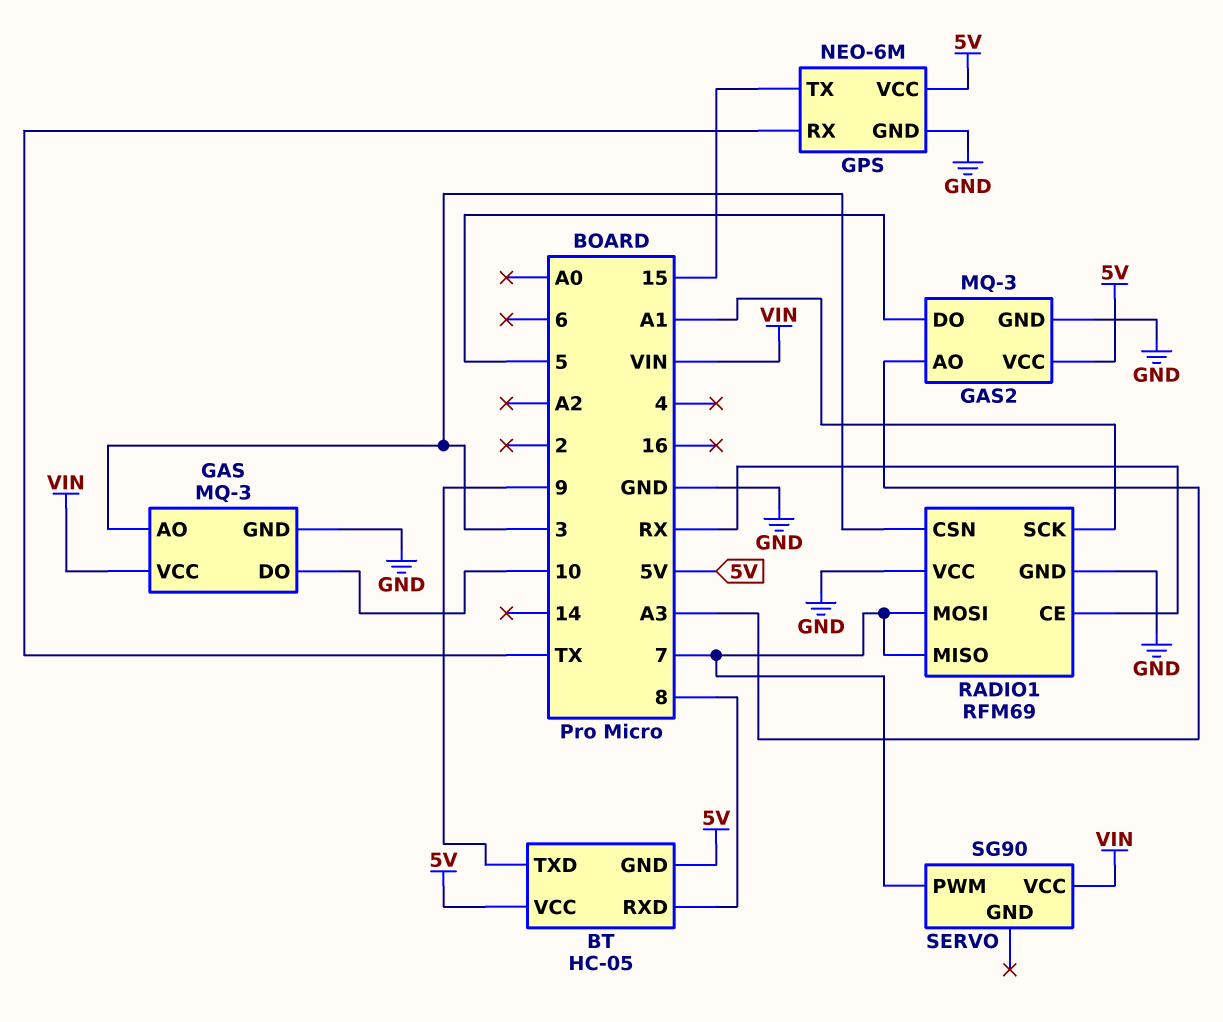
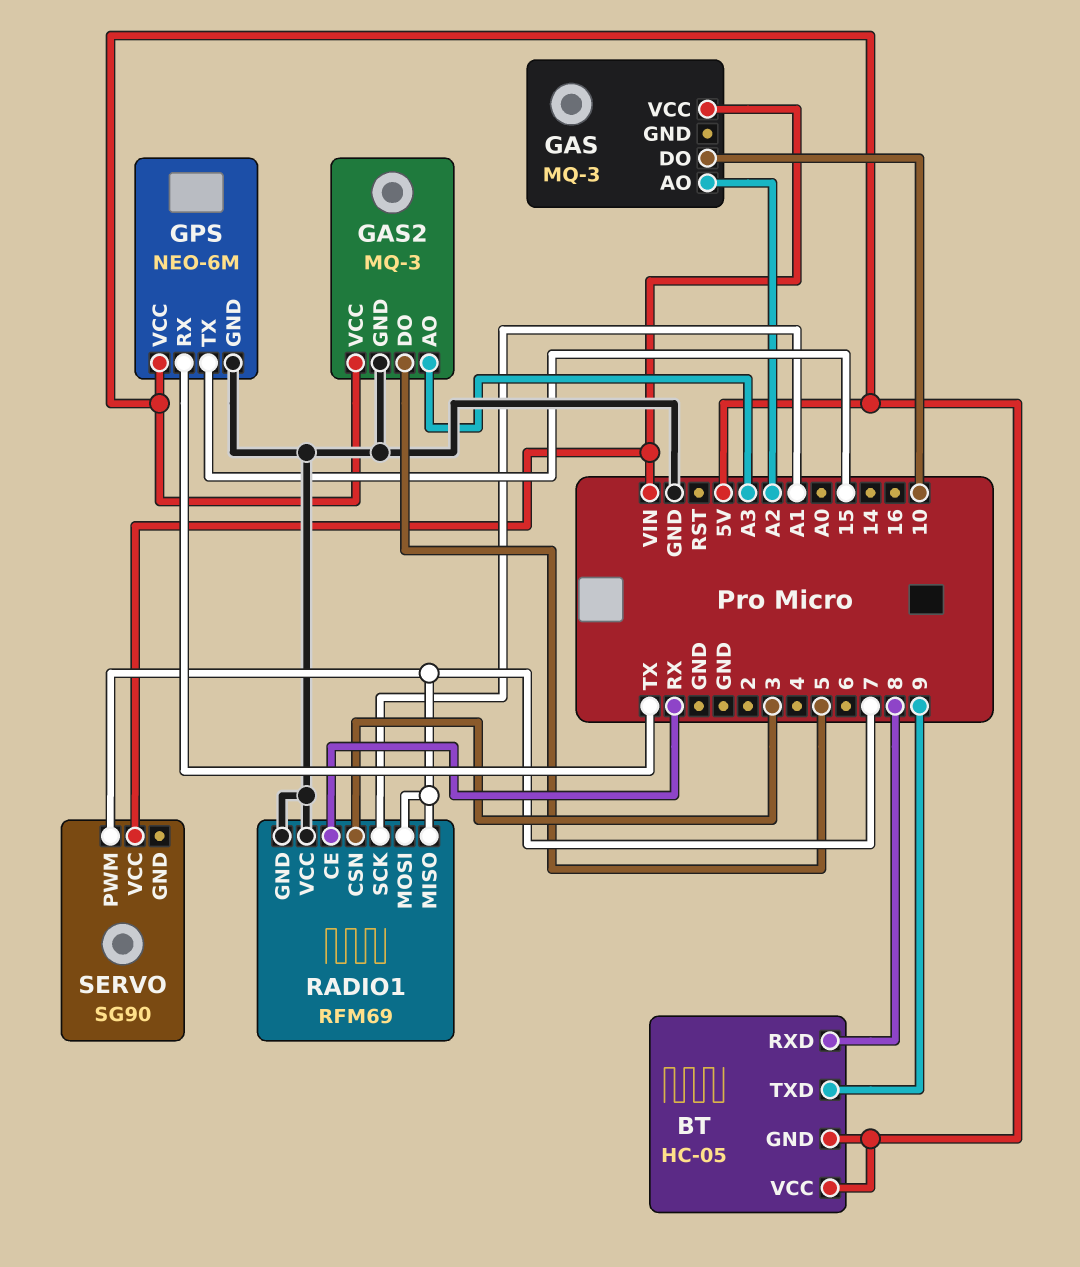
GAS pin AO: 3 -> A2
GAS pin GND: GND -> none

